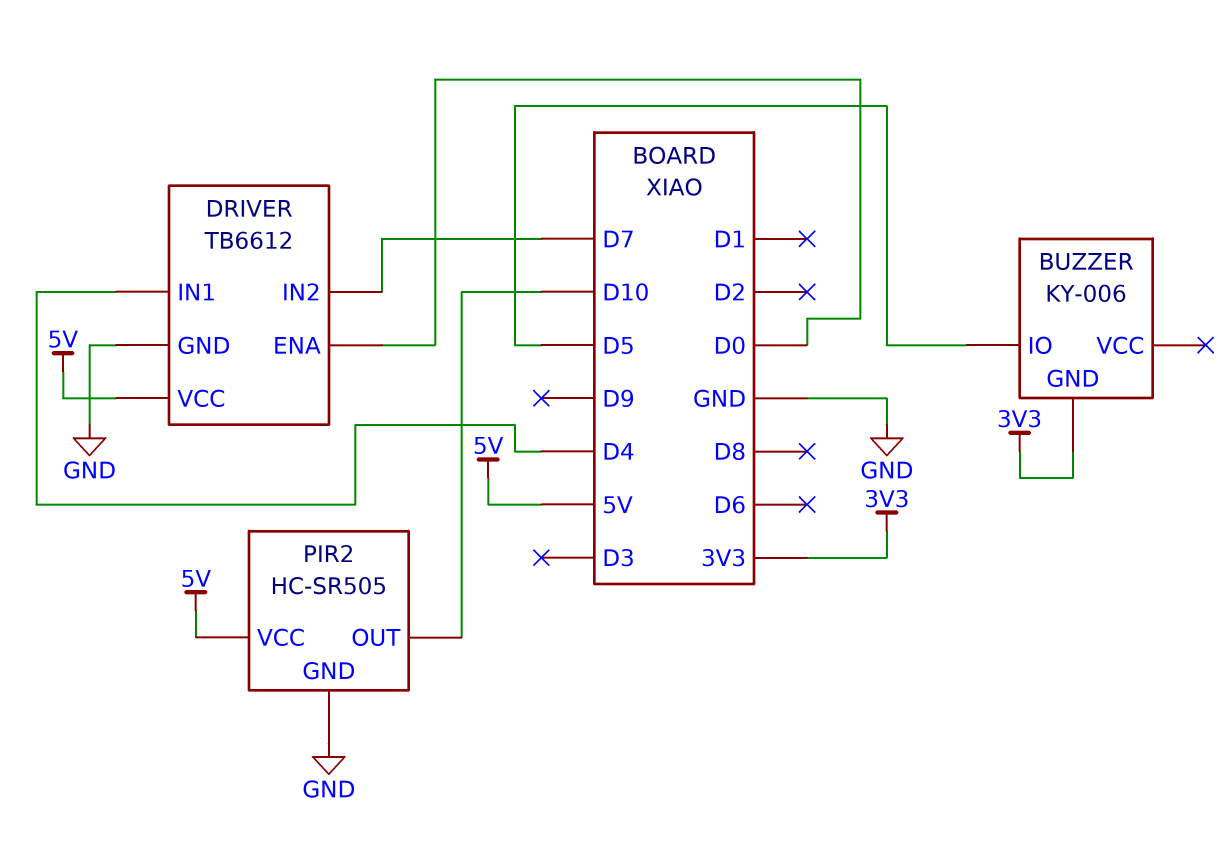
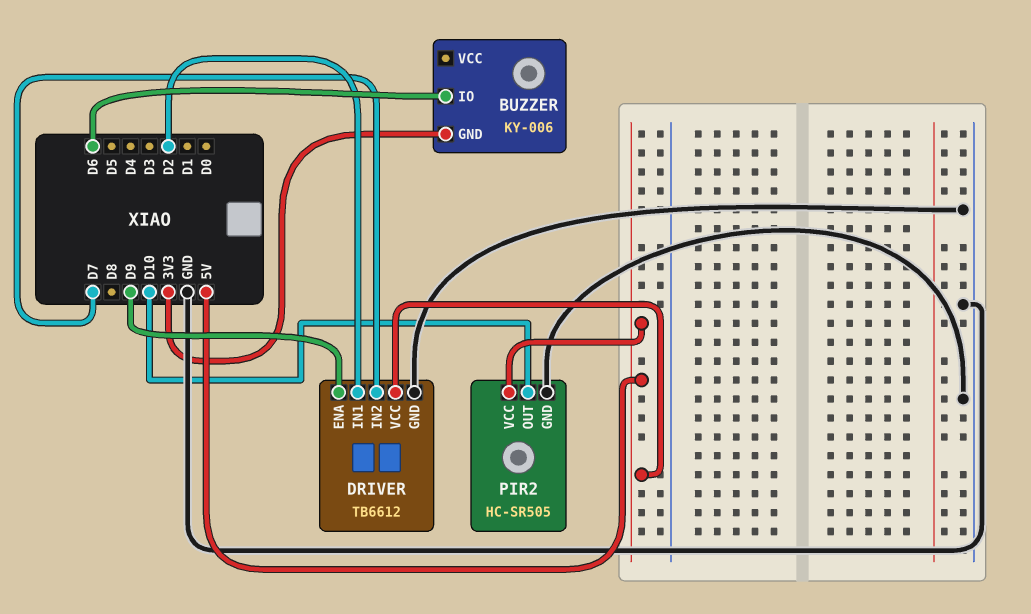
BUZZER pin IO: D5 -> D6
DRIVER pin ENA: D0 -> D9
DRIVER pin IN1: D4 -> D2

